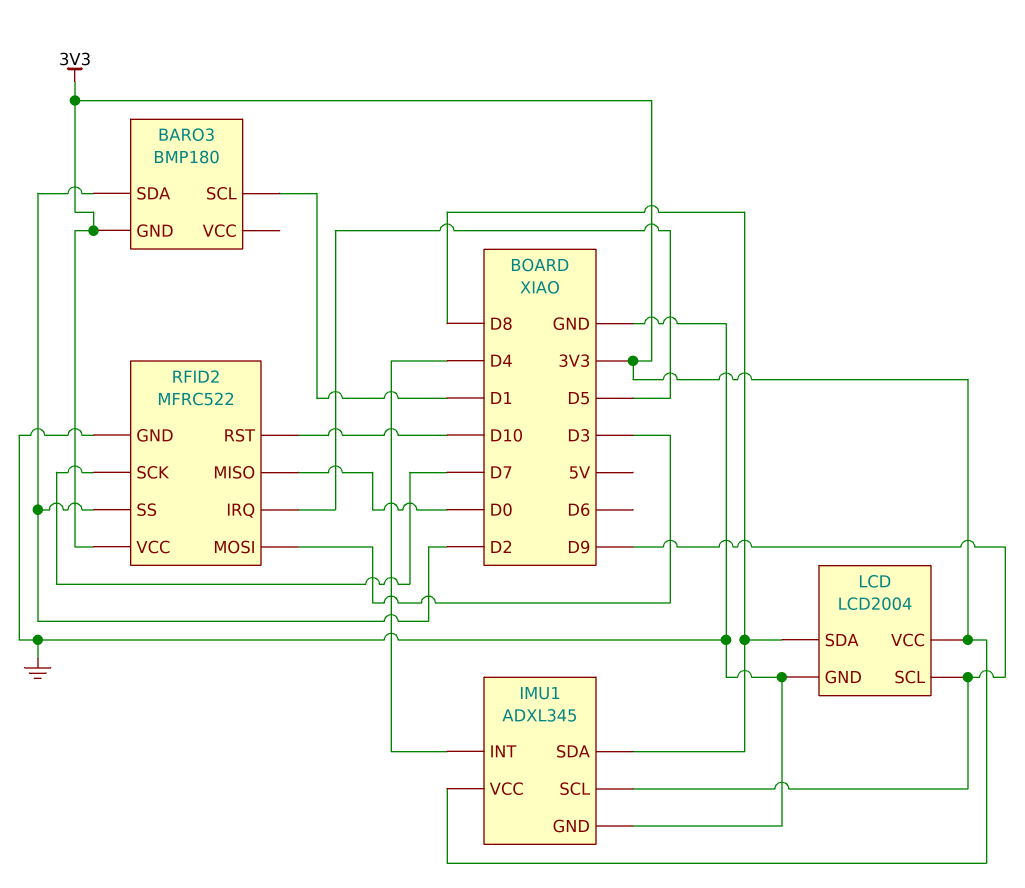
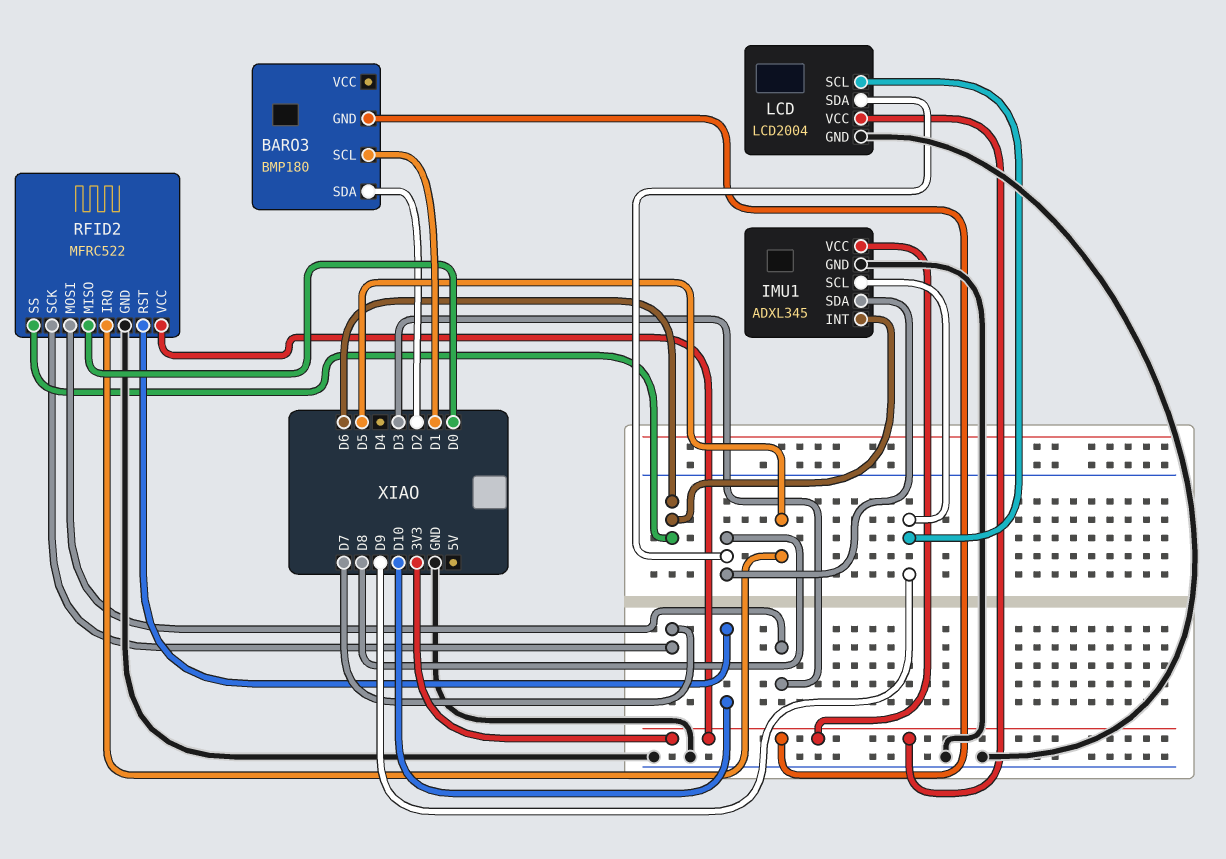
IMU1 pin INT: D4 -> D6
RFID2 pin SS: D2 -> D6

